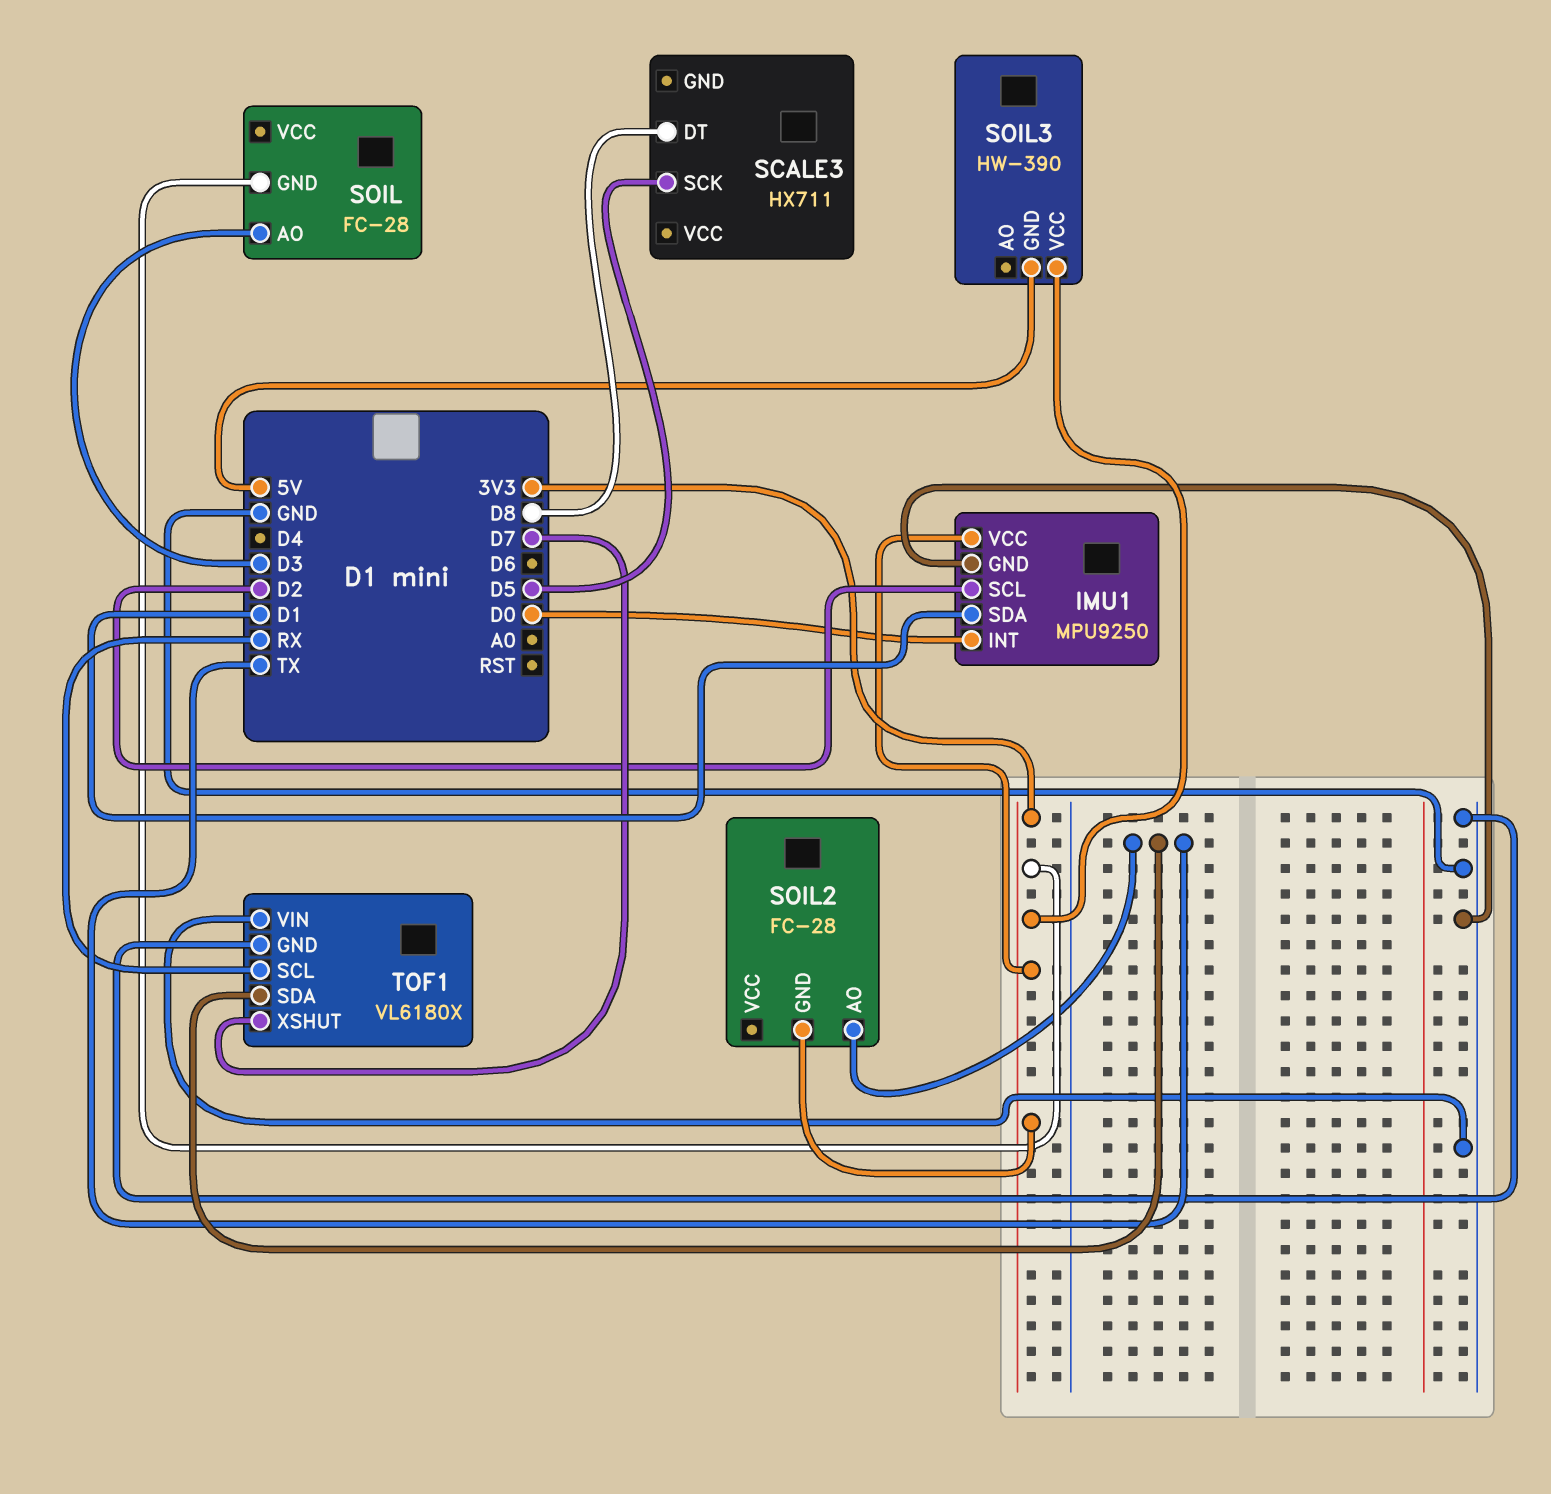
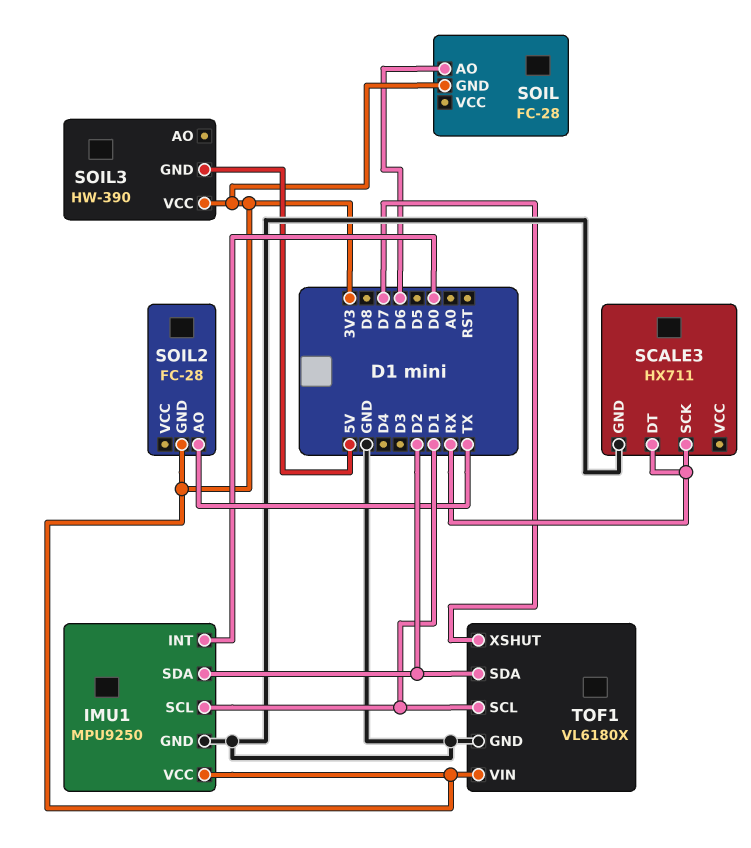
IMU1 pin SCL: D2 -> D1
IMU1 pin SDA: D1 -> D2
SCALE3 pin DT: D8 -> RX
SCALE3 pin GND: none -> GND
SCALE3 pin SCK: D5 -> RX
SOIL pin AO: D3 -> D6
TOF1 pin SCL: RX -> D1
TOF1 pin SDA: TX -> D2
TOF1 pin VIN: GND -> 3V3

